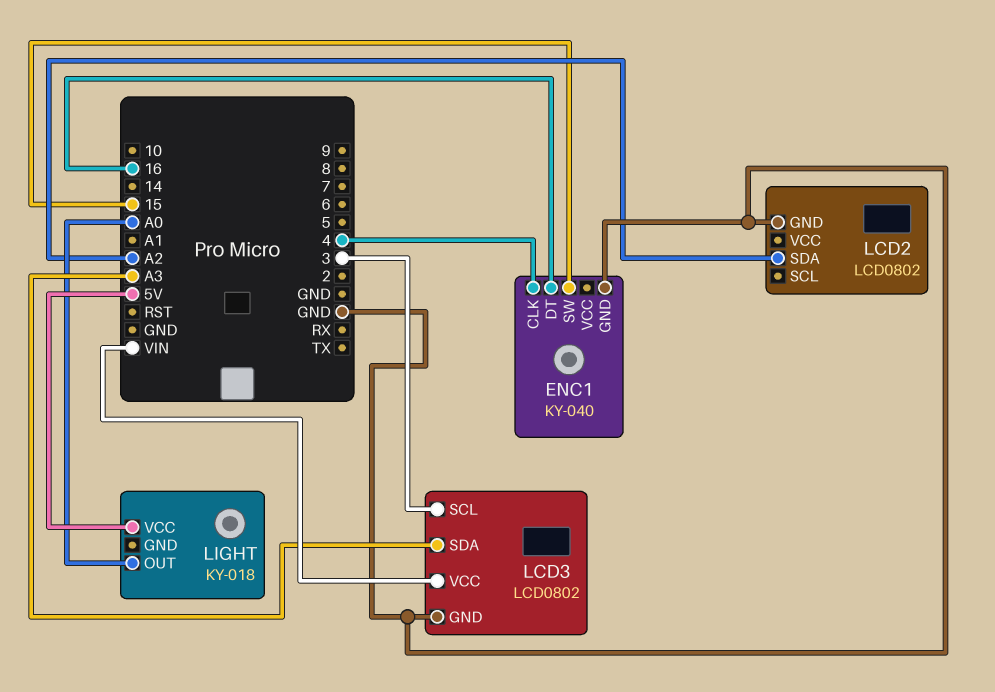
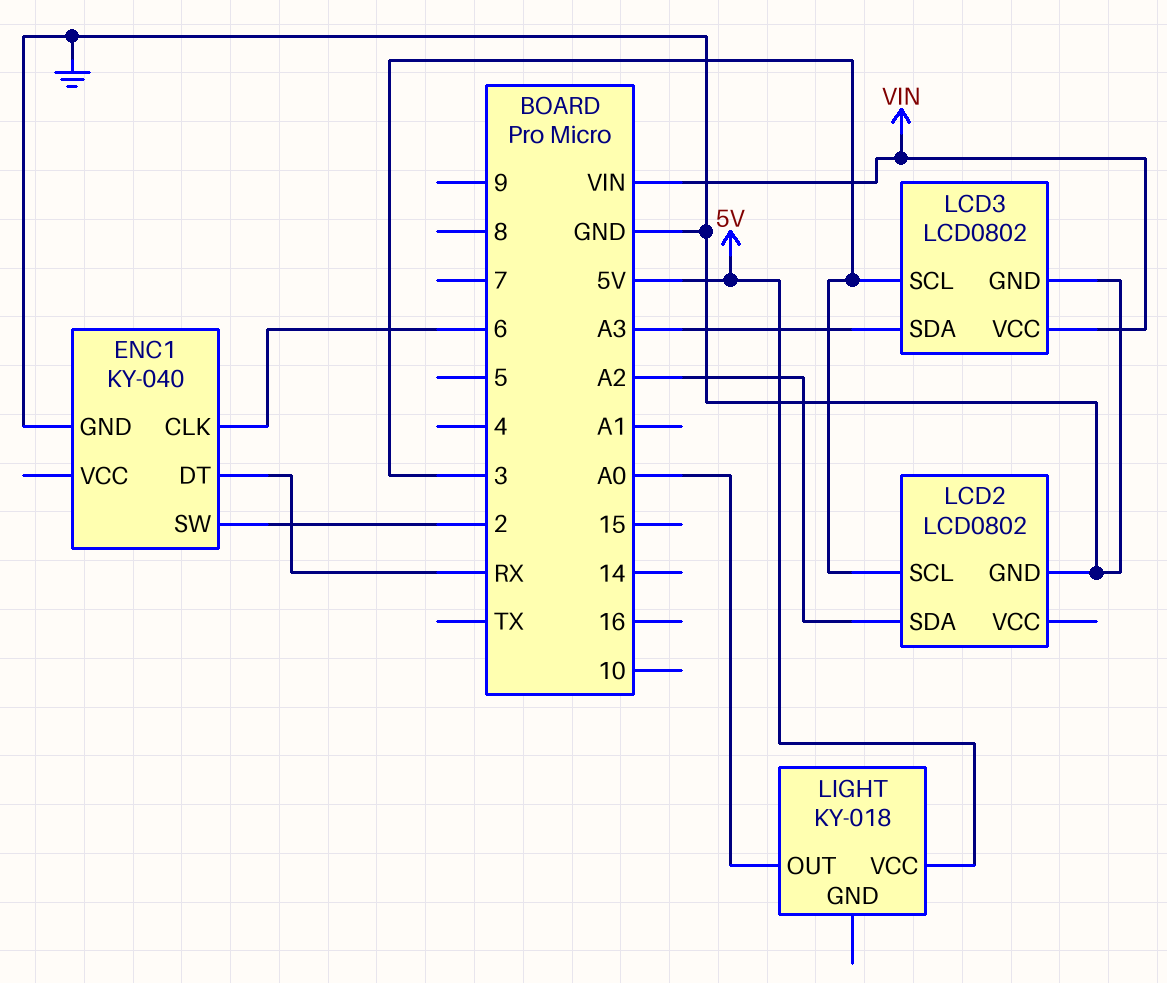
ENC1 pin CLK: 4 -> 6
ENC1 pin DT: 16 -> RX
ENC1 pin SW: 15 -> 2
LCD2 pin SCL: none -> 3

